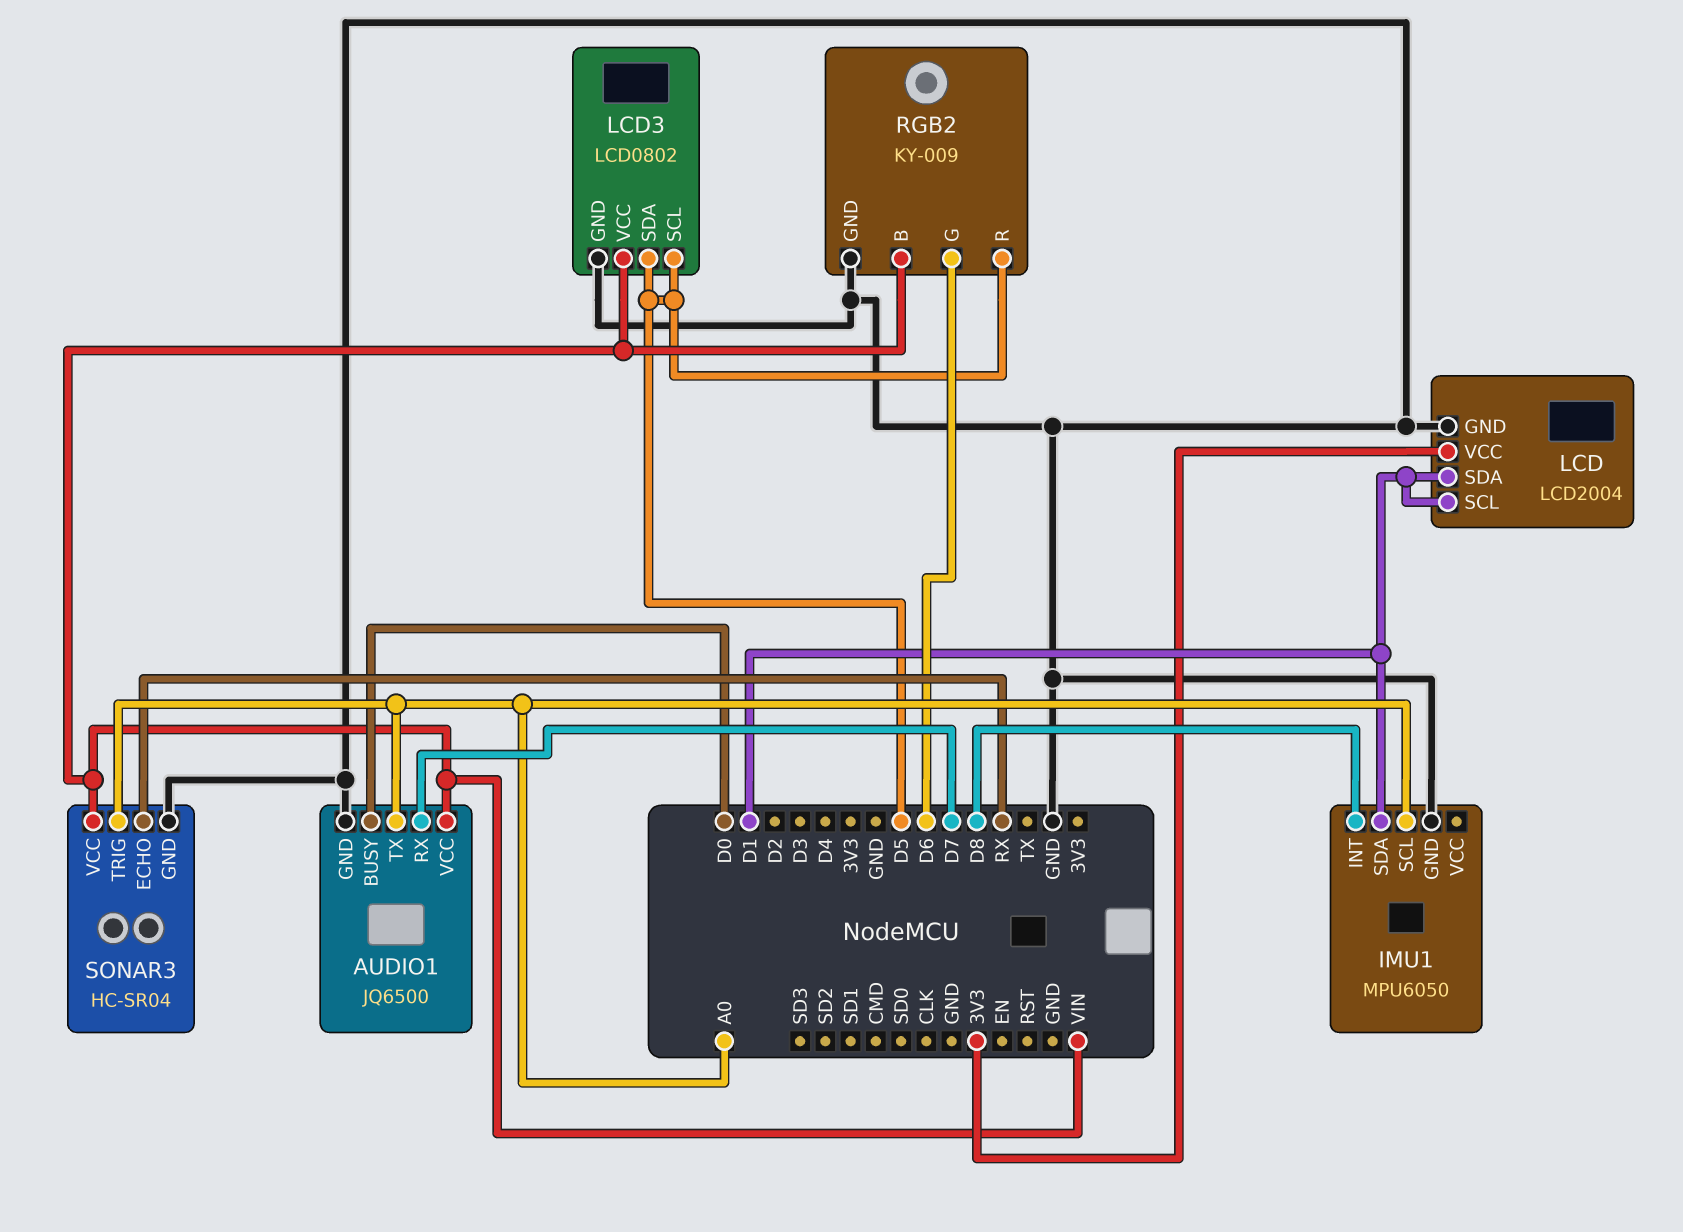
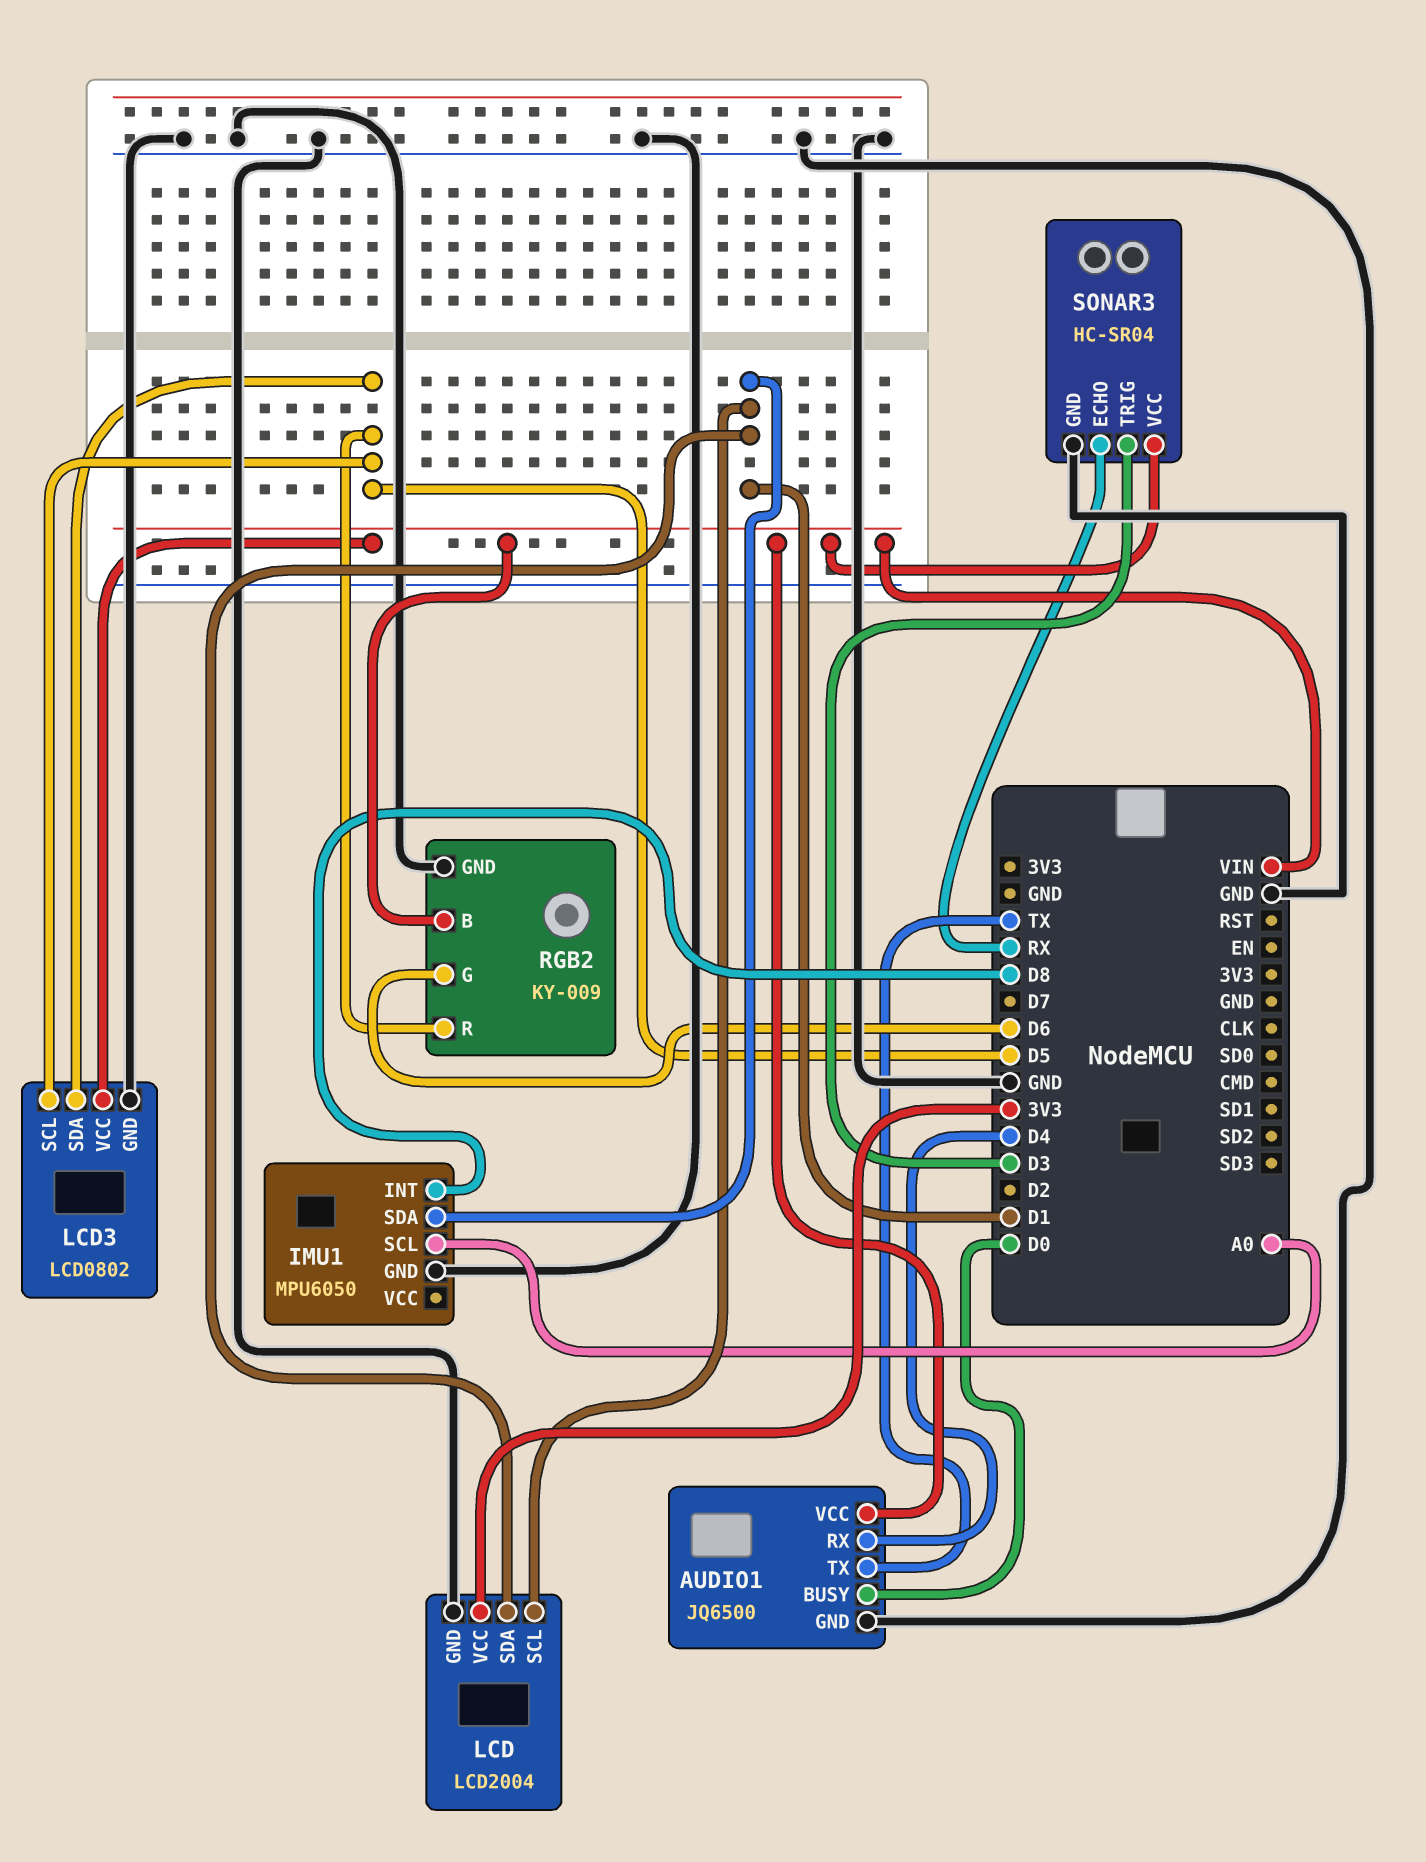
AUDIO1 pin RX: D7 -> D4
AUDIO1 pin TX: A0 -> TX
SONAR3 pin TRIG: A0 -> D3

